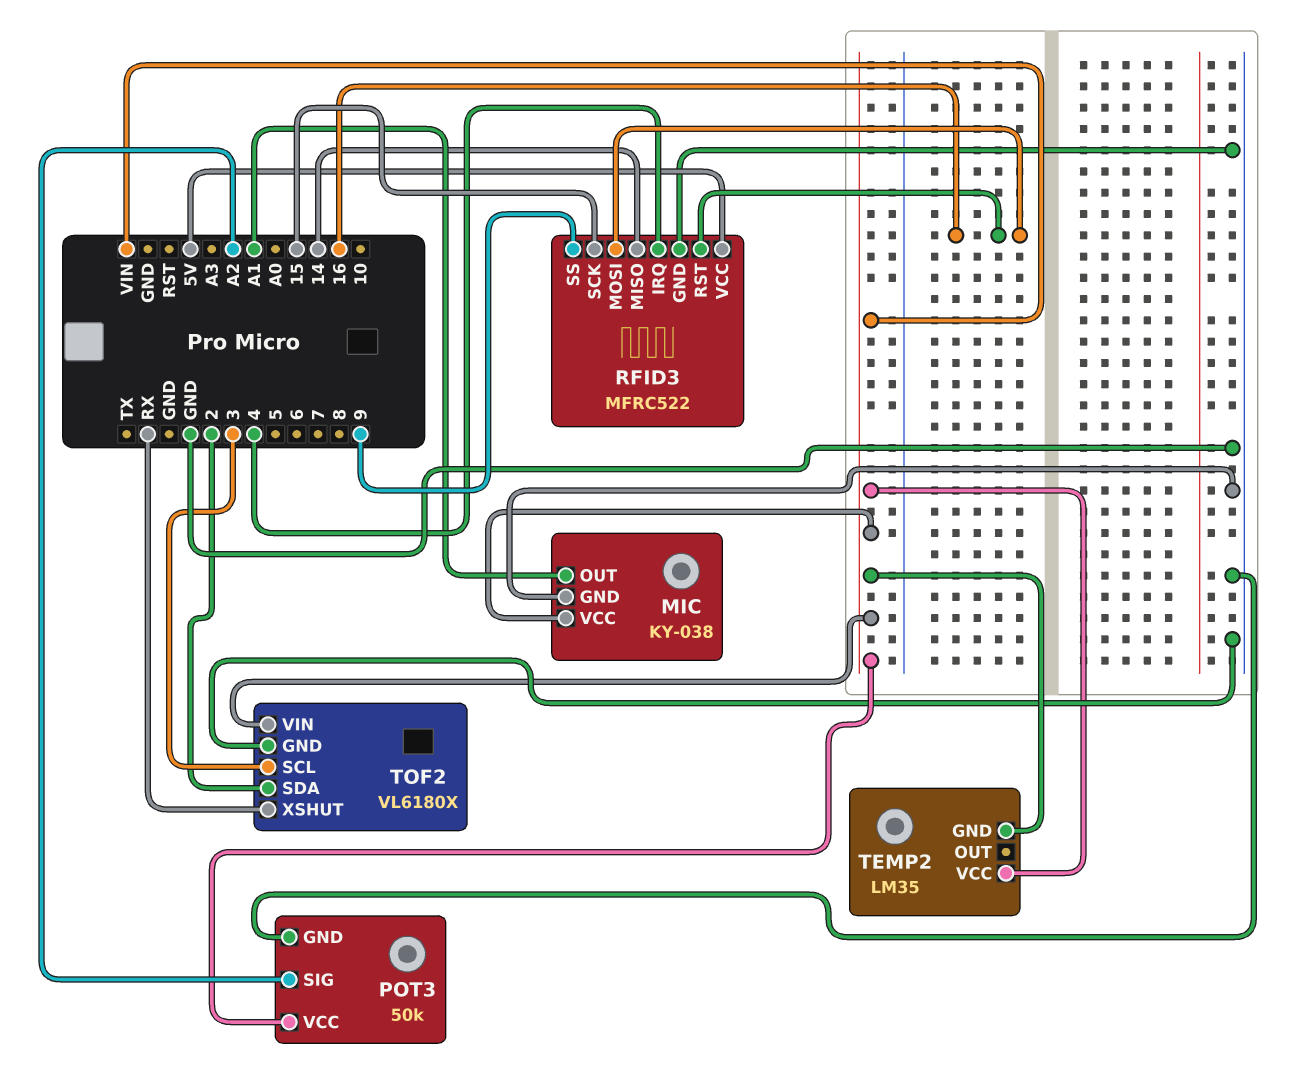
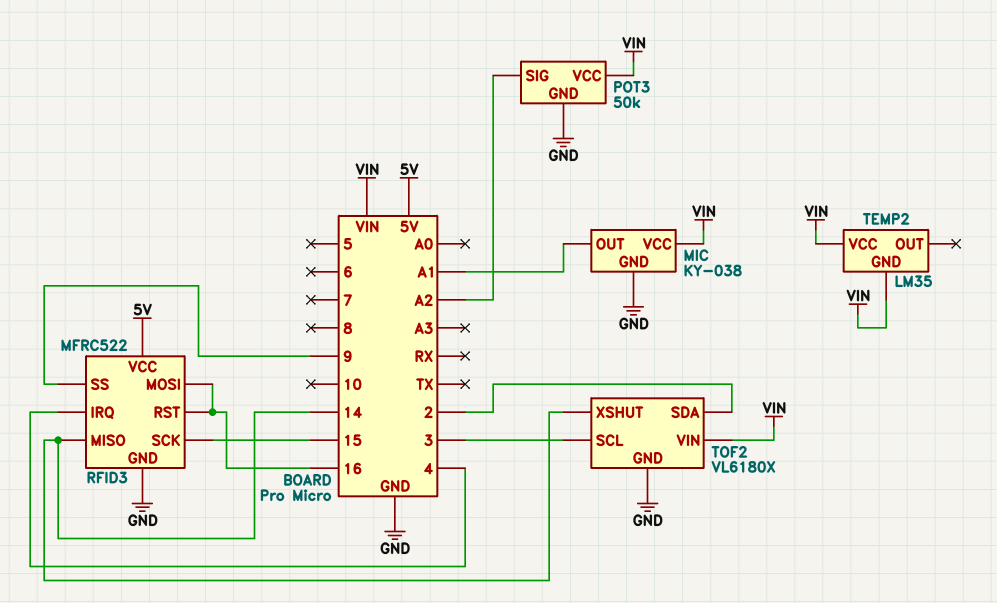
TOF2 pin XSHUT: RX -> 14

